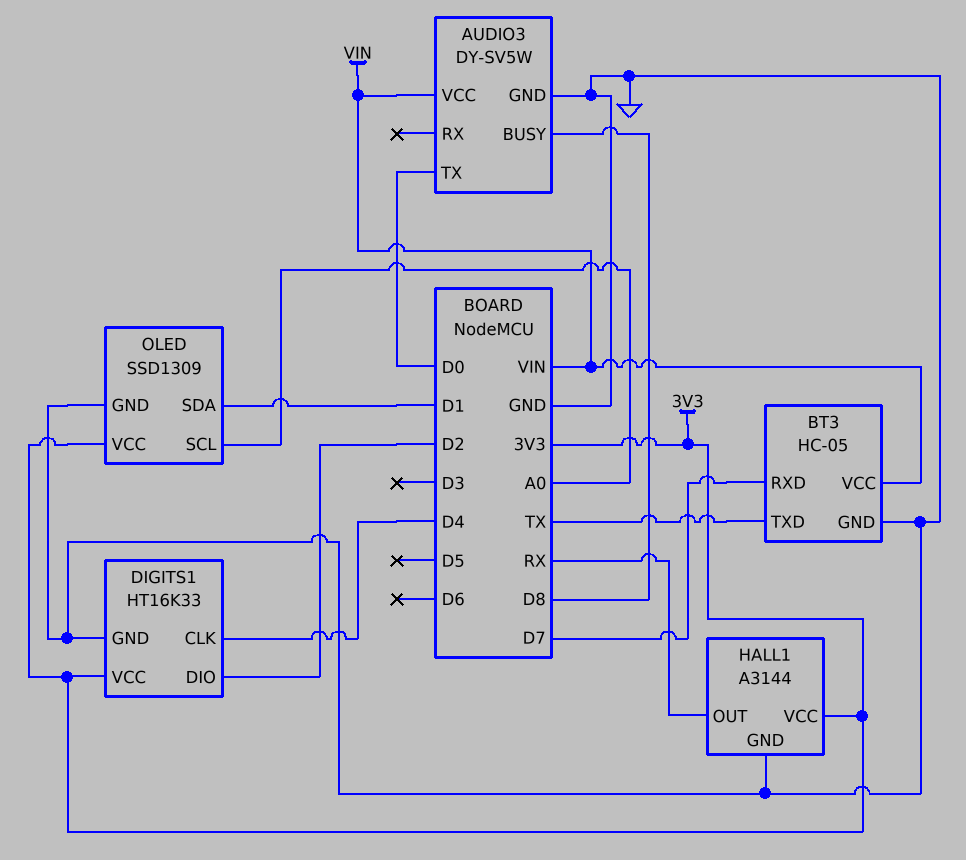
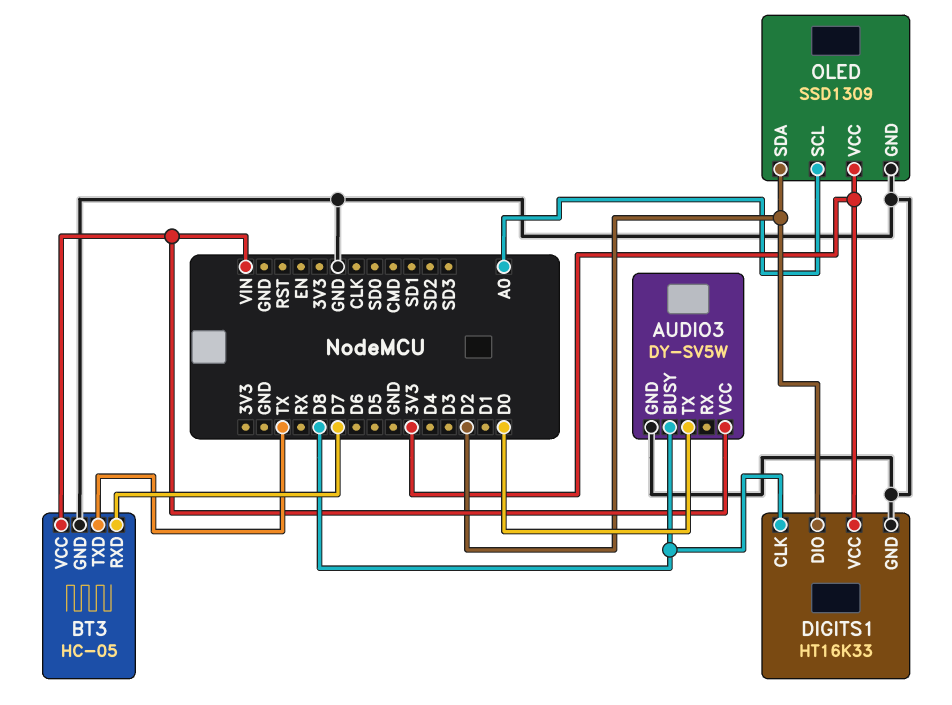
DIGITS1 pin CLK: D4 -> D8
HALL1: A3144 -> none
HALL1 pin GND: GND -> none
HALL1 pin OUT: RX -> none
HALL1 pin VCC: 3V3 -> none
OLED pin SDA: D1 -> D2

